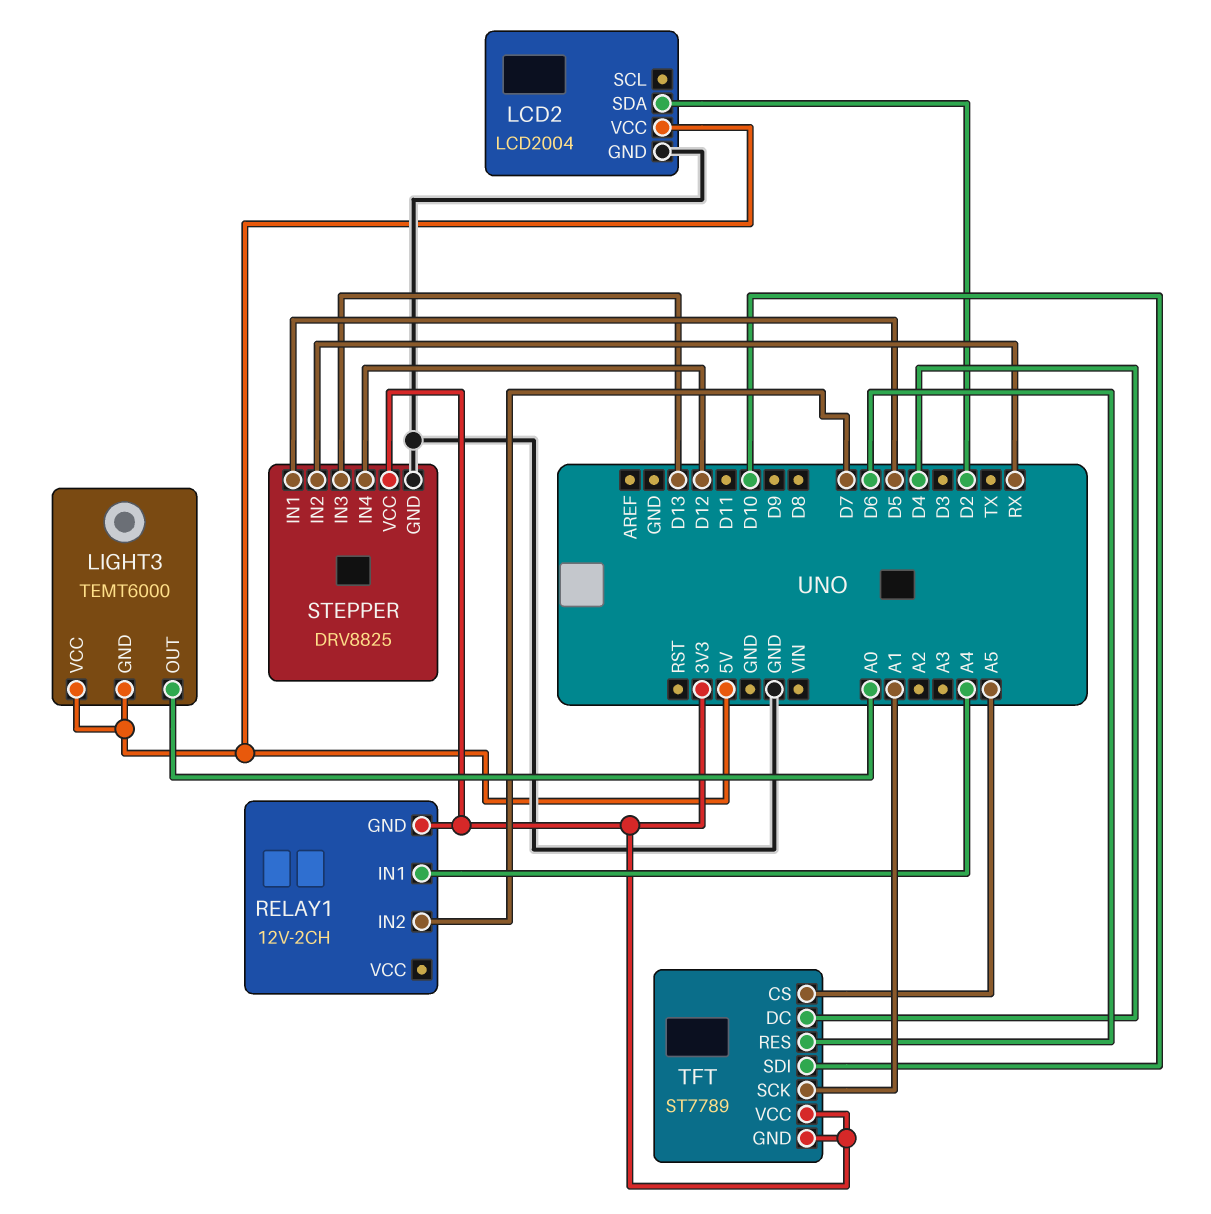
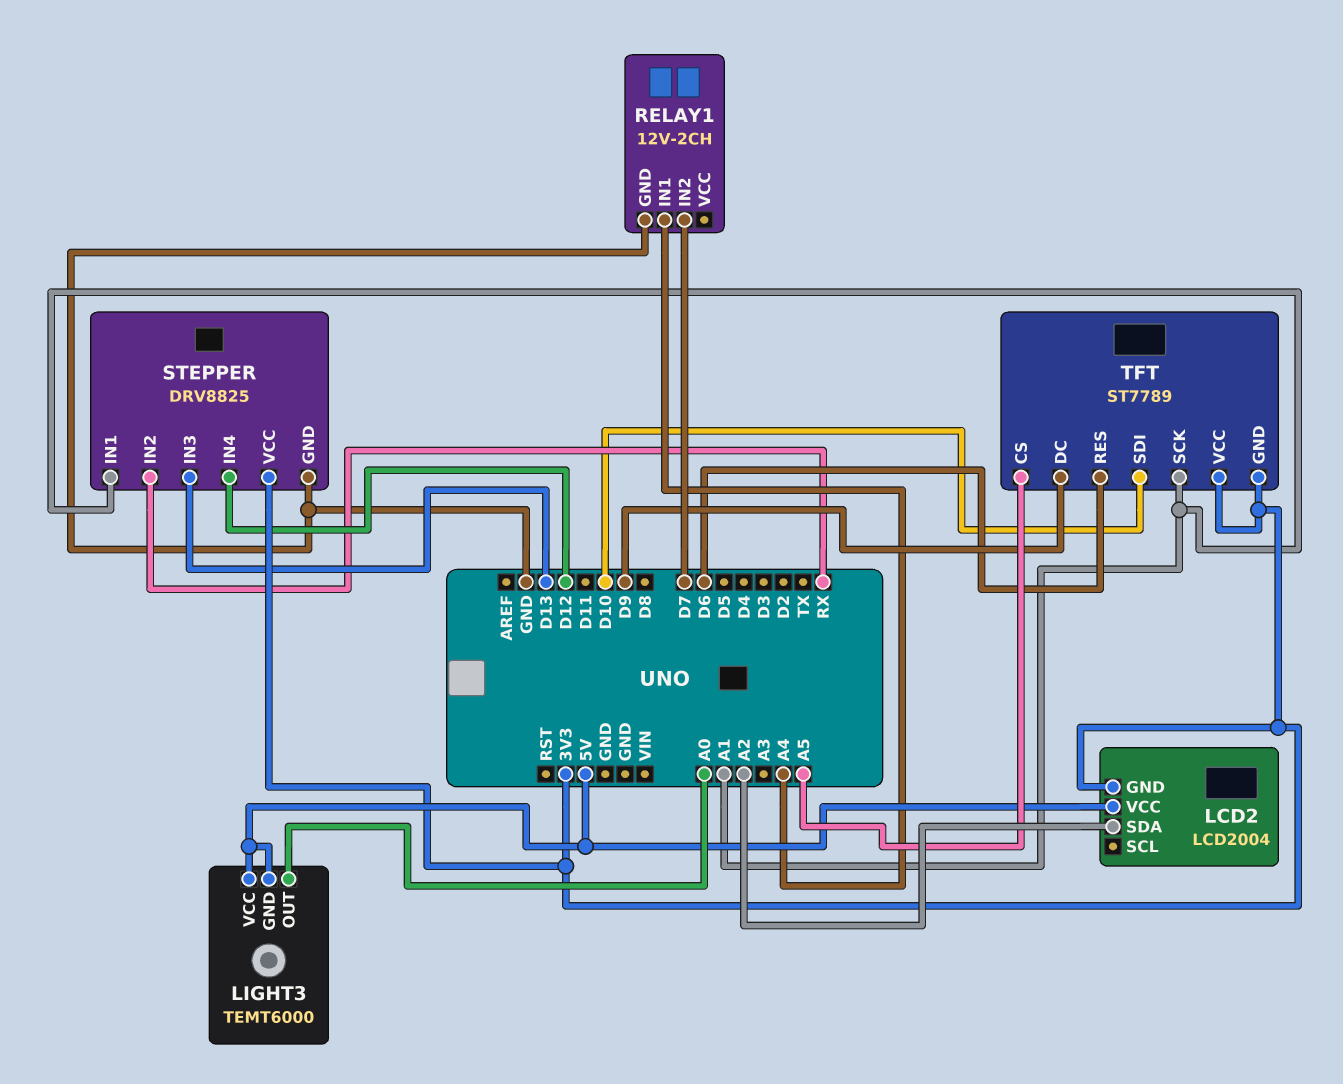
LCD2 pin GND: GND -> 3V3
LCD2 pin SDA: D2 -> A2
RELAY1 pin GND: 3V3 -> GND
STEPPER pin IN1: D5 -> A1
TFT pin DC: D4 -> D9

